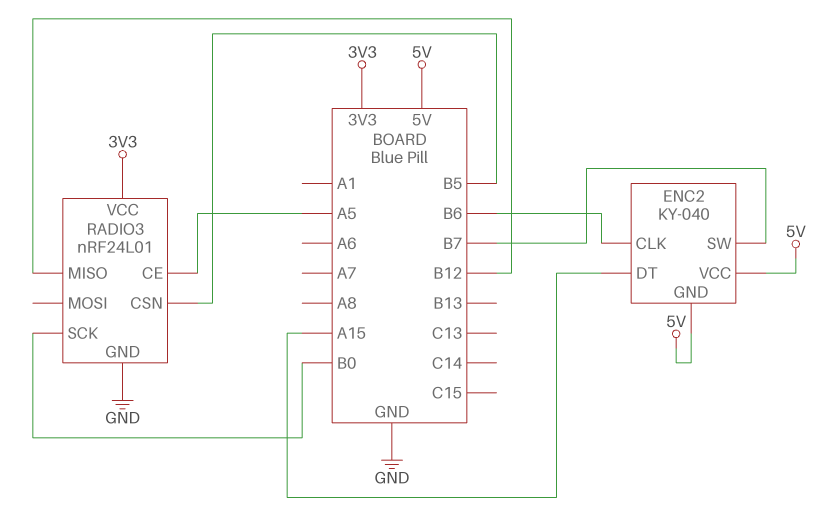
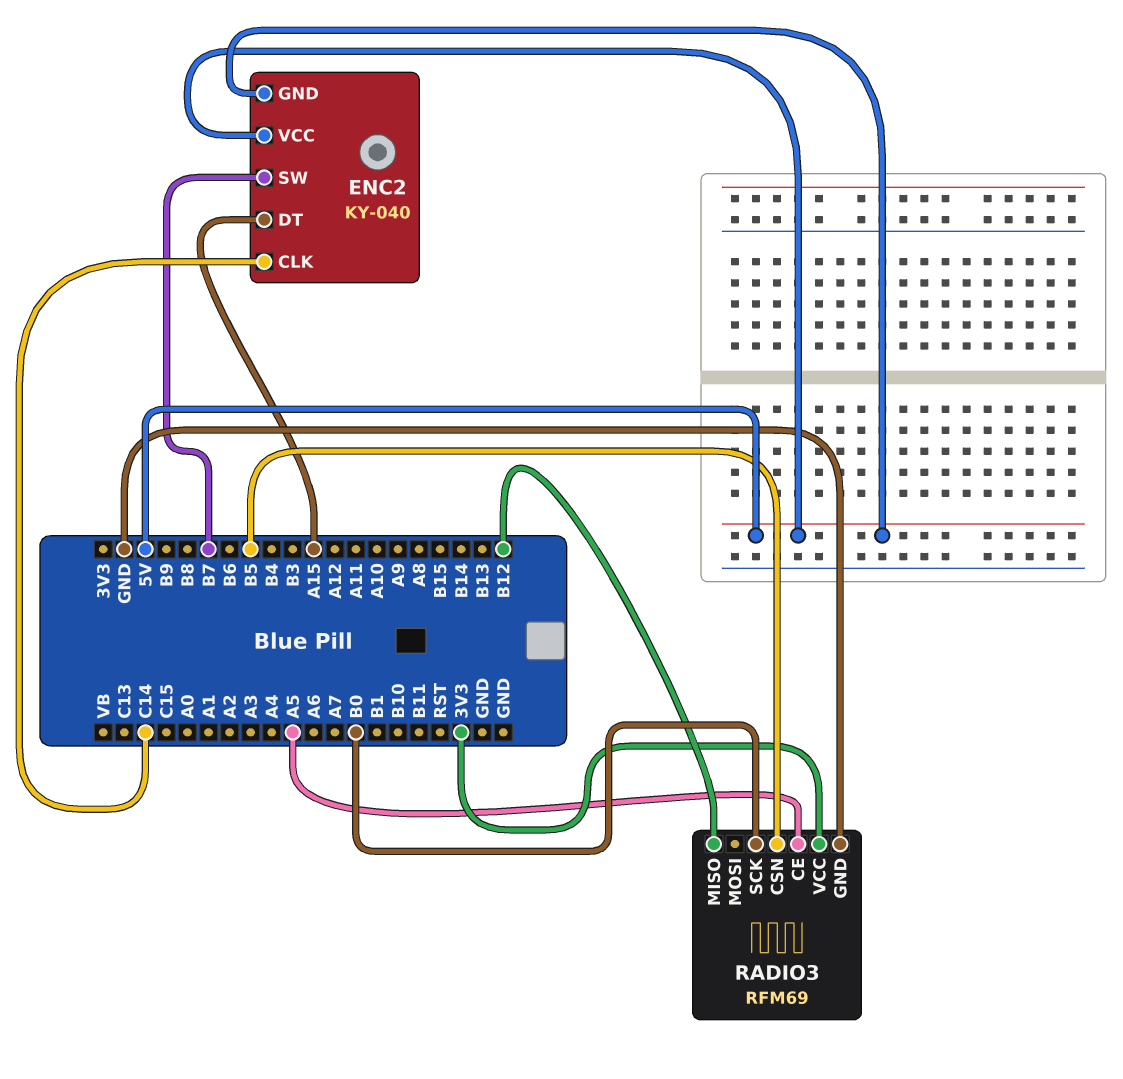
ENC2 pin CLK: B6 -> C14
RADIO3: nRF24L01 -> RFM69

